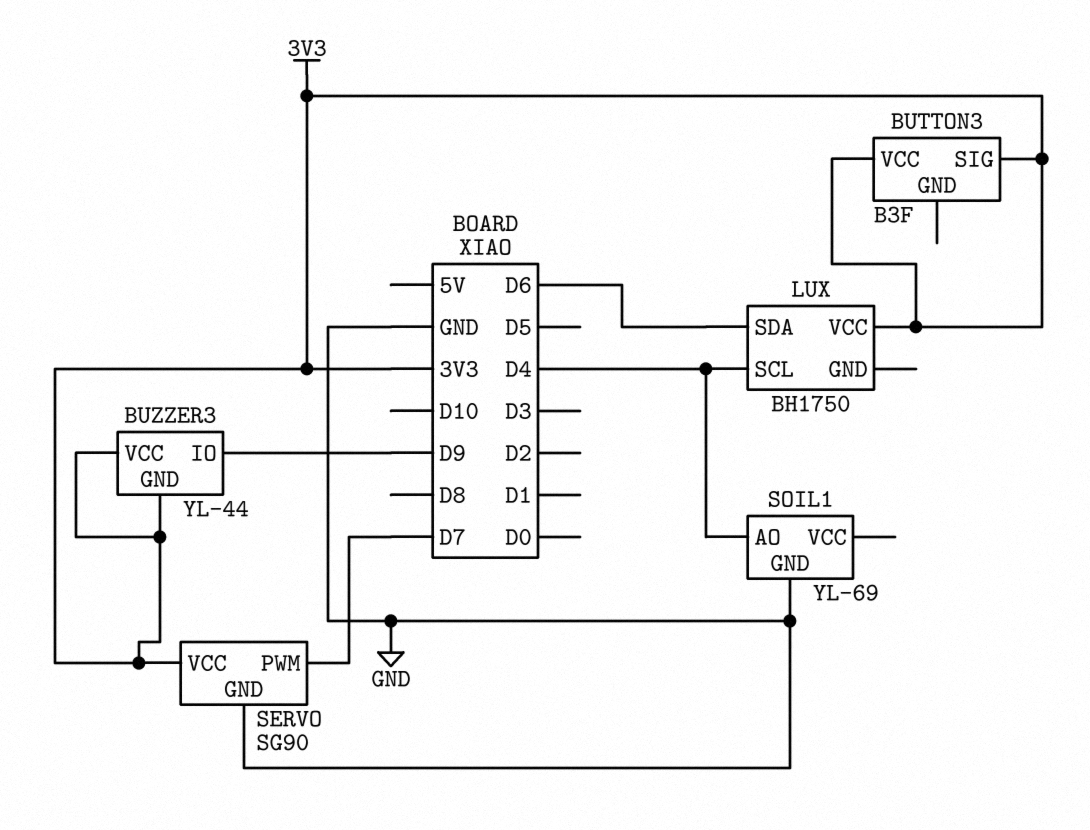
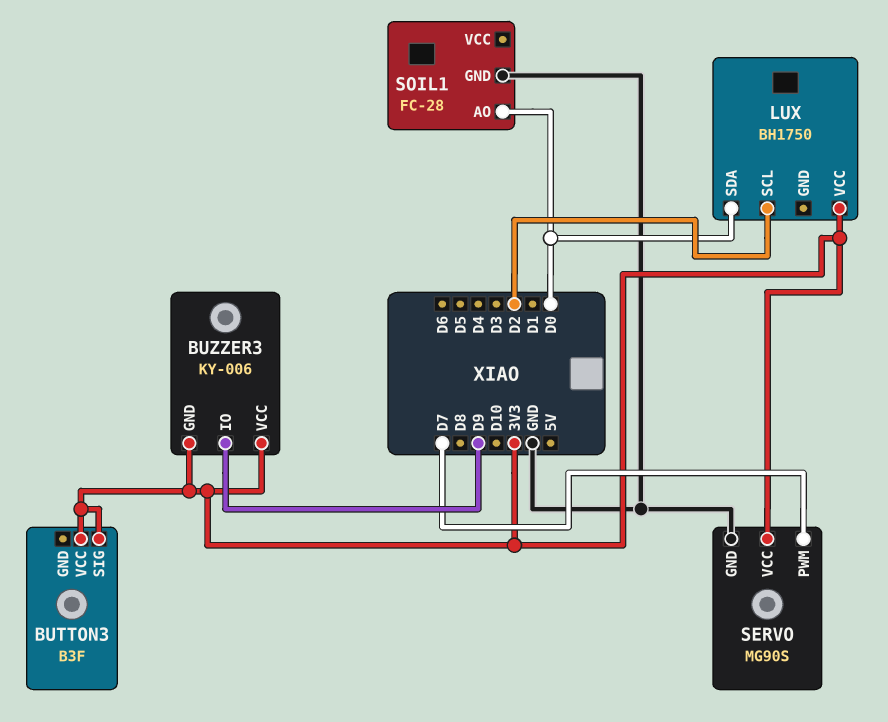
BUZZER3: YL-44 -> KY-006
LUX pin SCL: D4 -> D2
LUX pin SDA: D6 -> D0
SERVO: SG90 -> MG90S
SOIL1: YL-69 -> FC-28
SOIL1 pin AO: D4 -> D0

